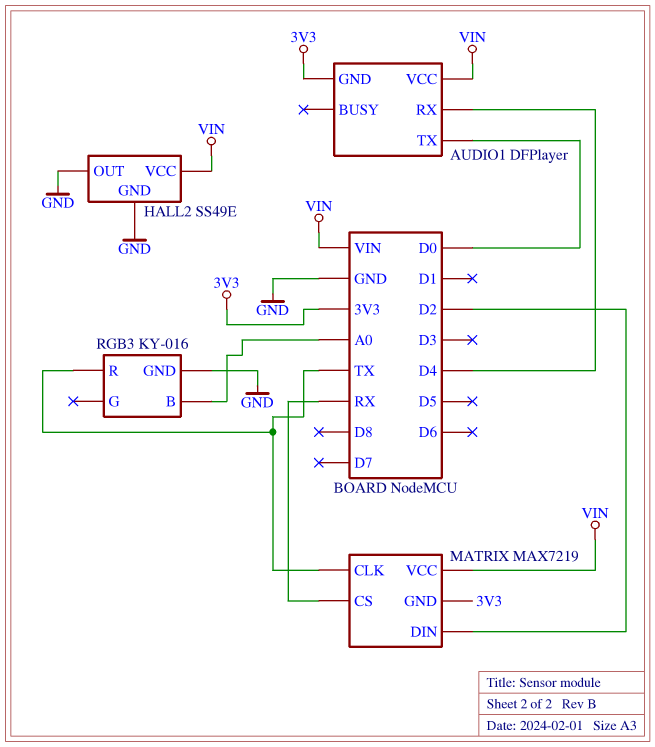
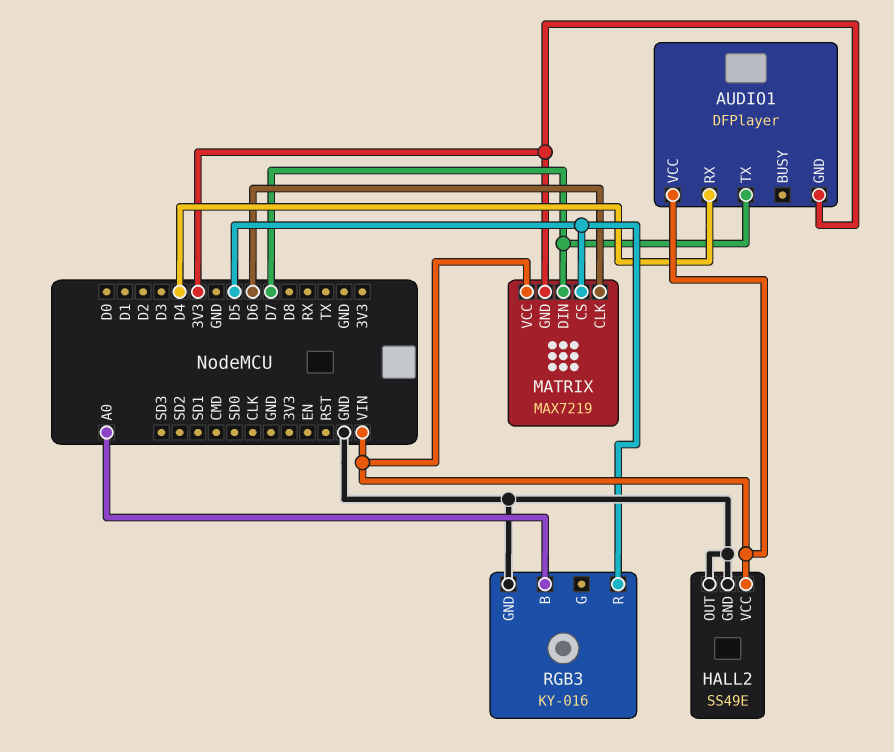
AUDIO1 pin TX: D0 -> D7
MATRIX pin CLK: TX -> D6
MATRIX pin CS: RX -> D5
MATRIX pin DIN: D2 -> D7
RGB3 pin R: TX -> D5

